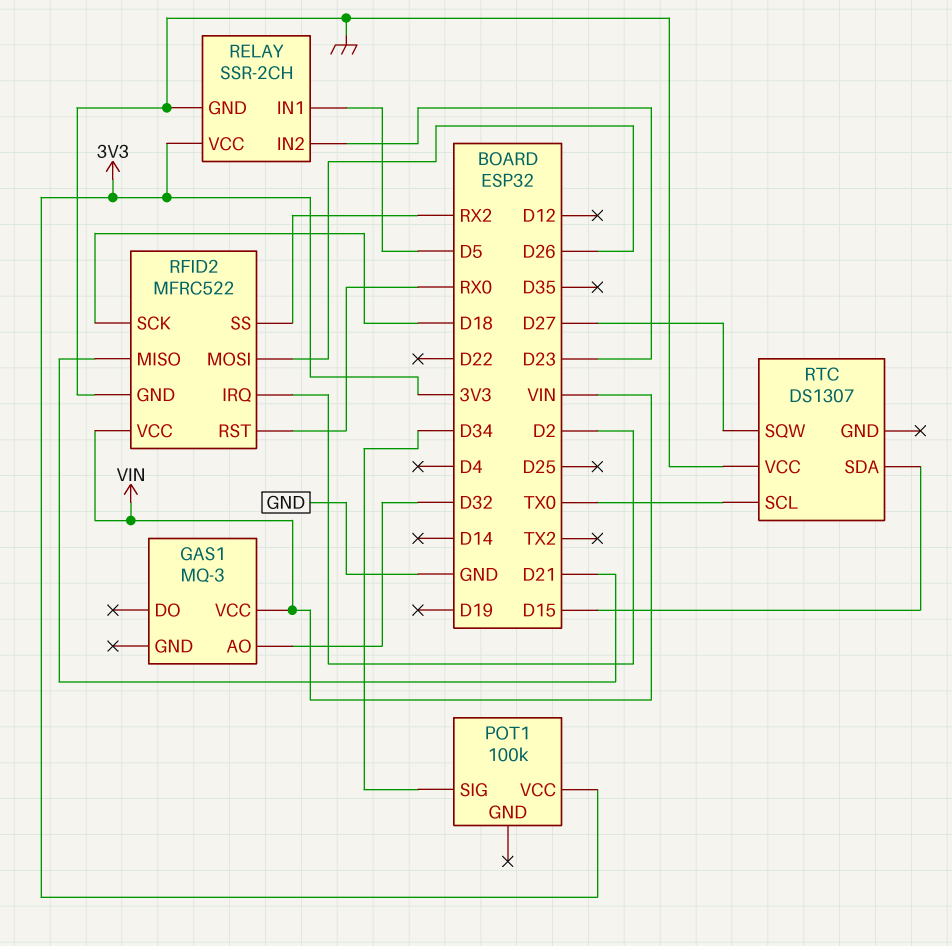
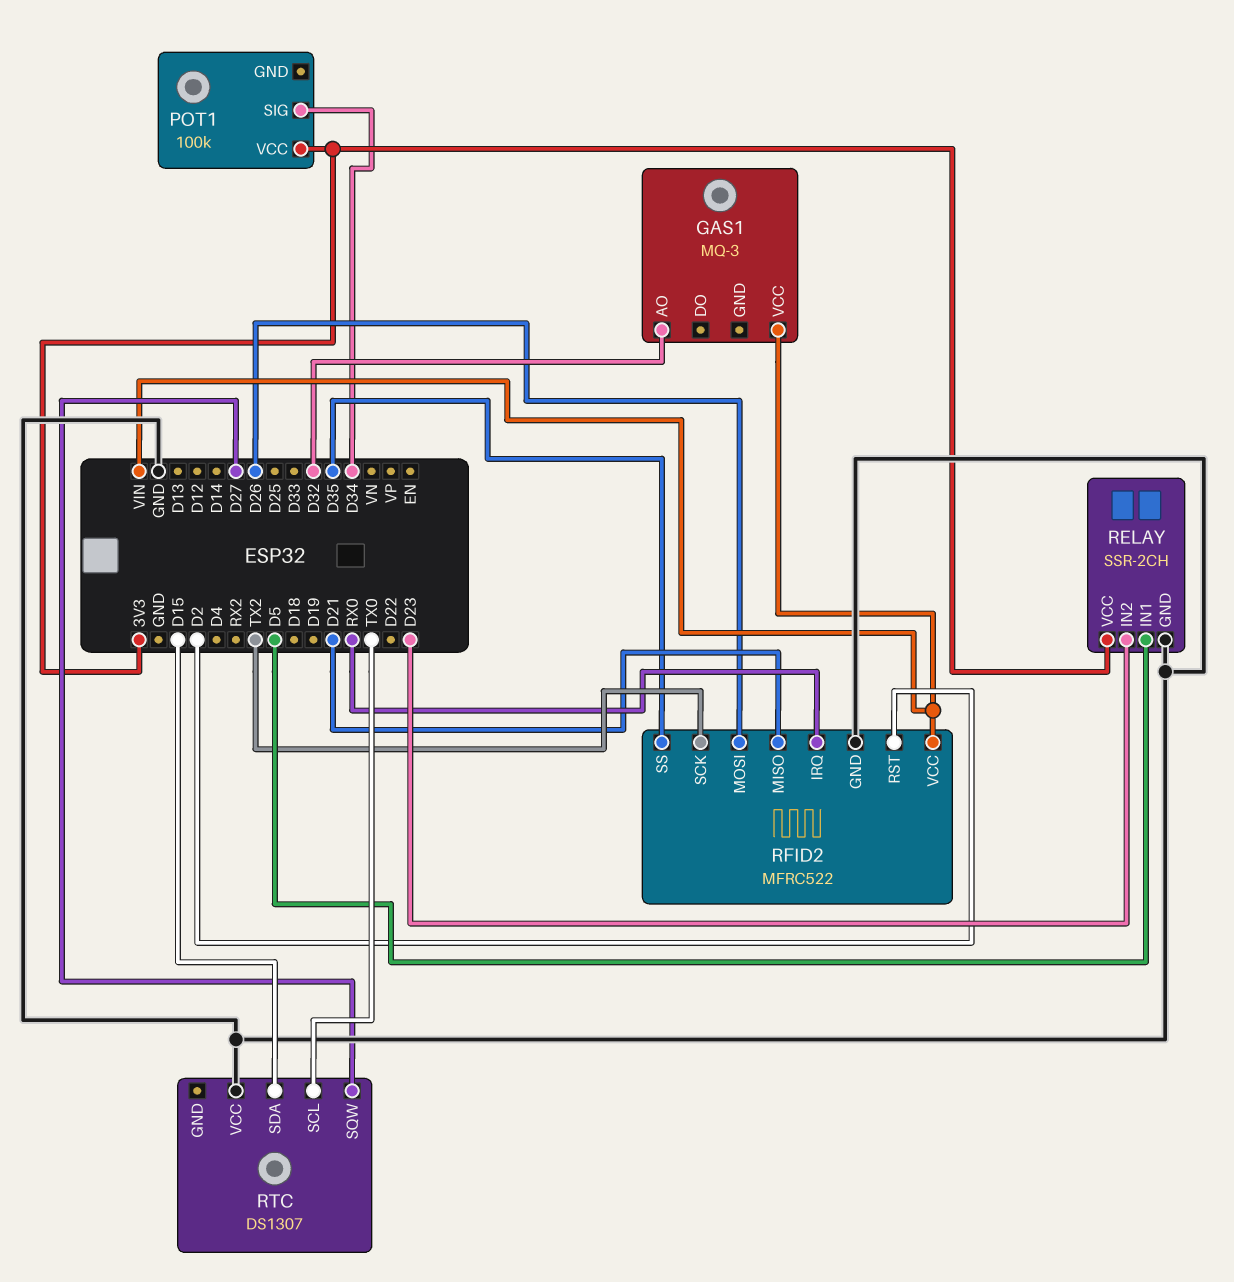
RFID2 pin IRQ: D2 -> RX0
RFID2 pin RST: RX0 -> D2
RFID2 pin SCK: D18 -> TX2
RFID2 pin SS: RX2 -> D35

